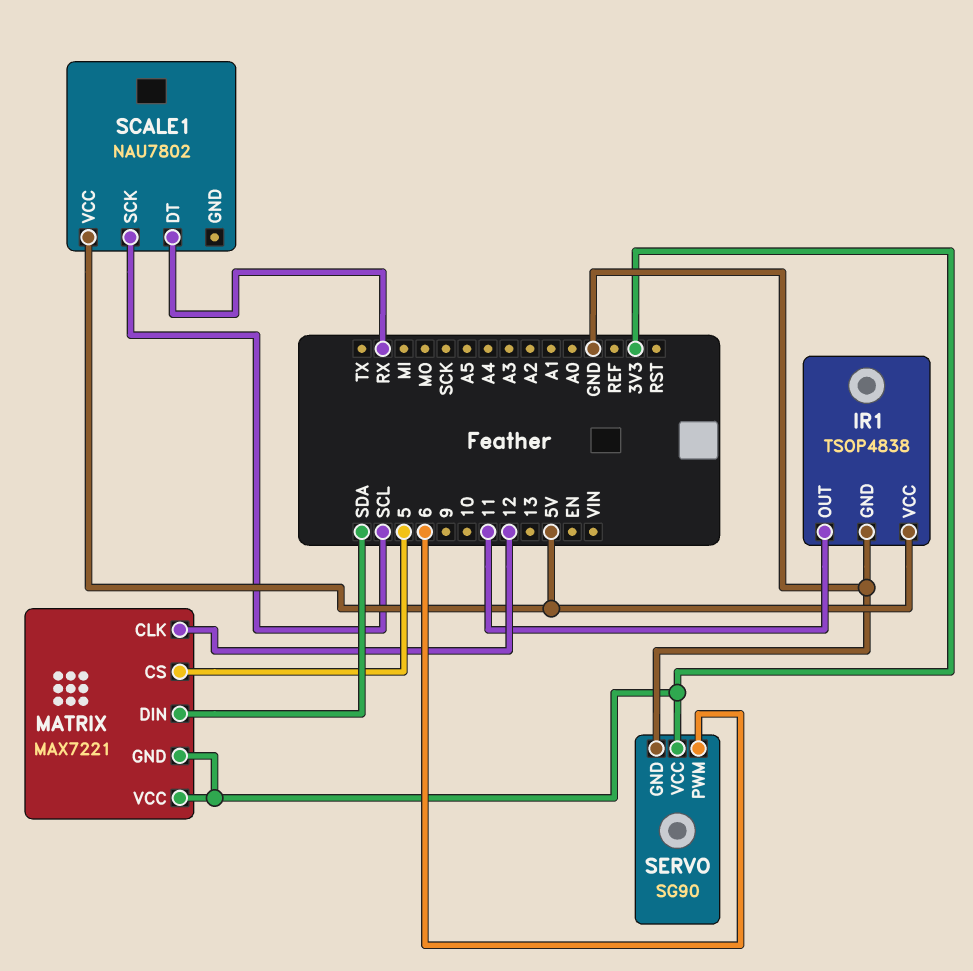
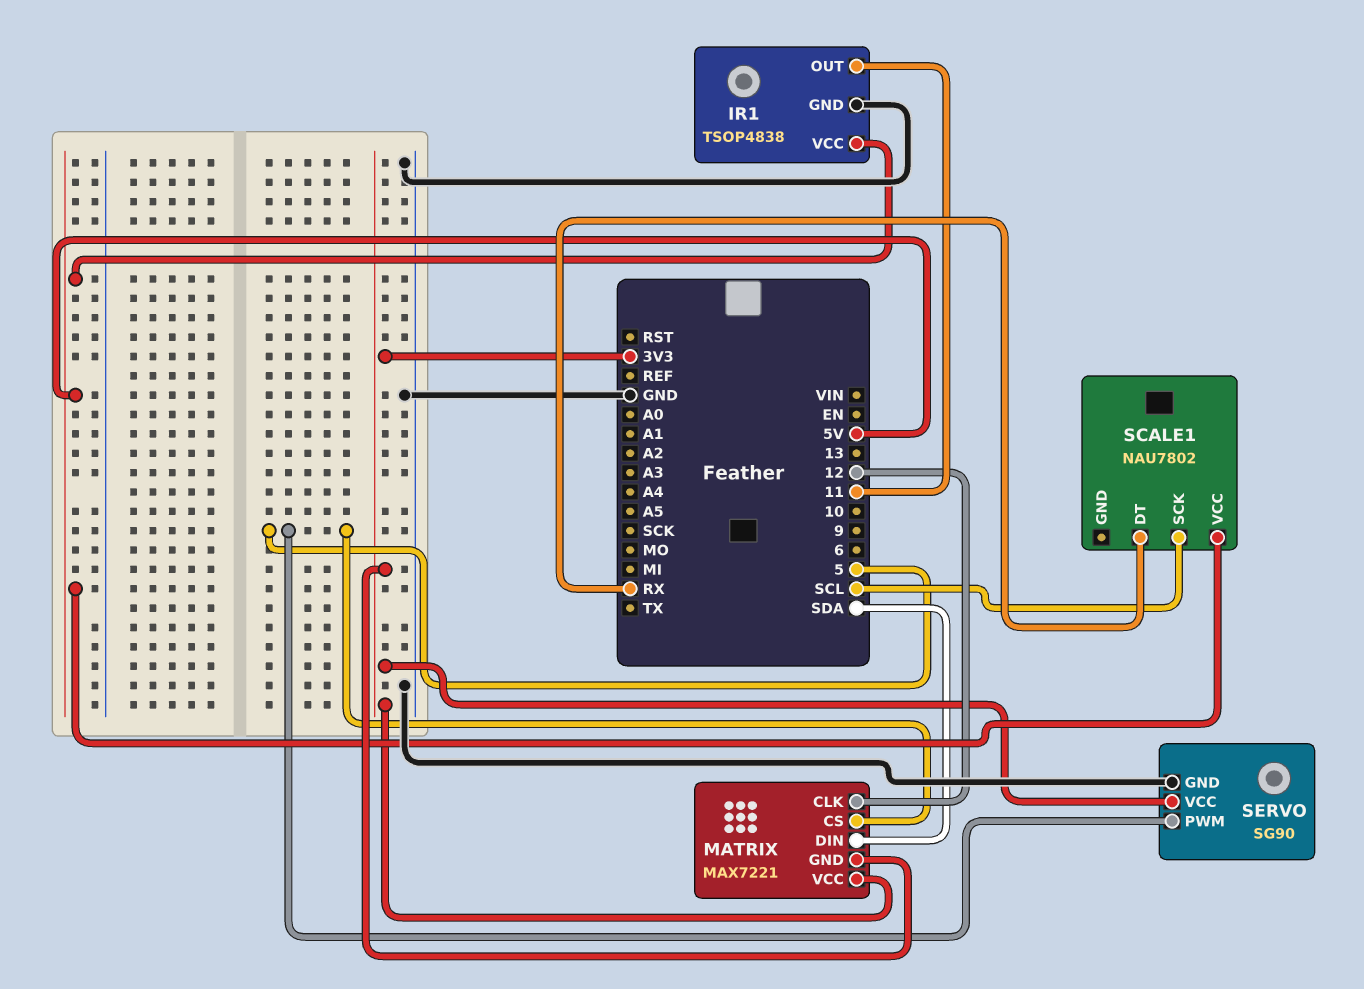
SERVO pin PWM: 6 -> 5

